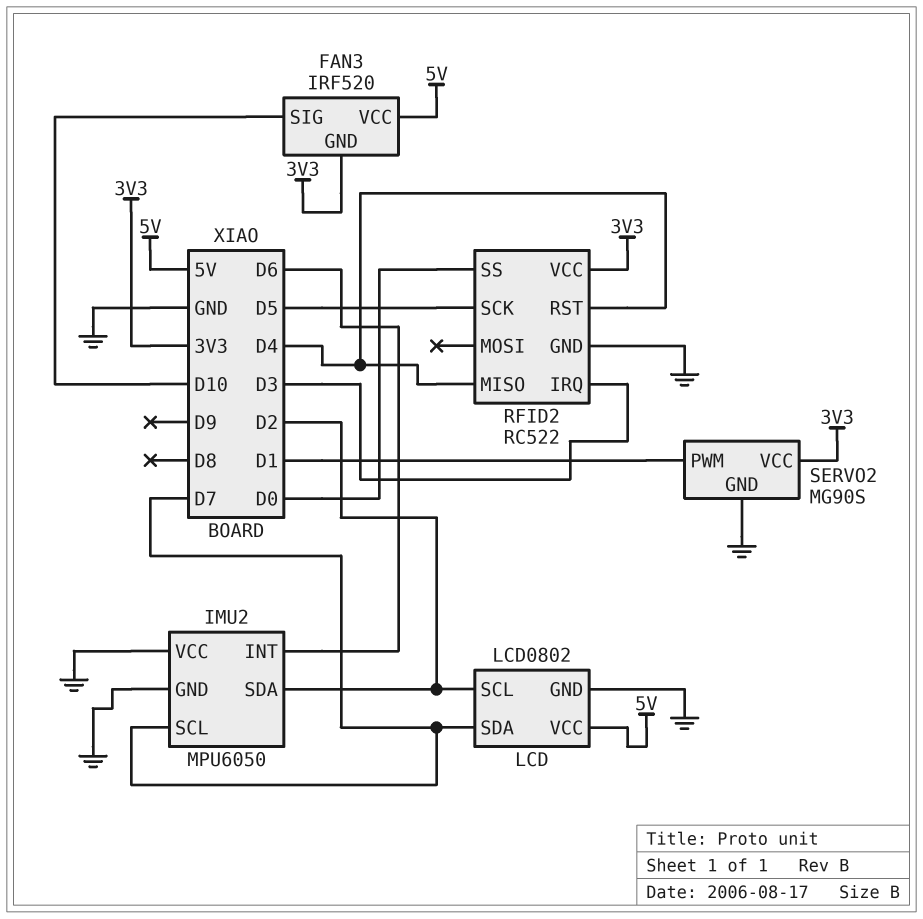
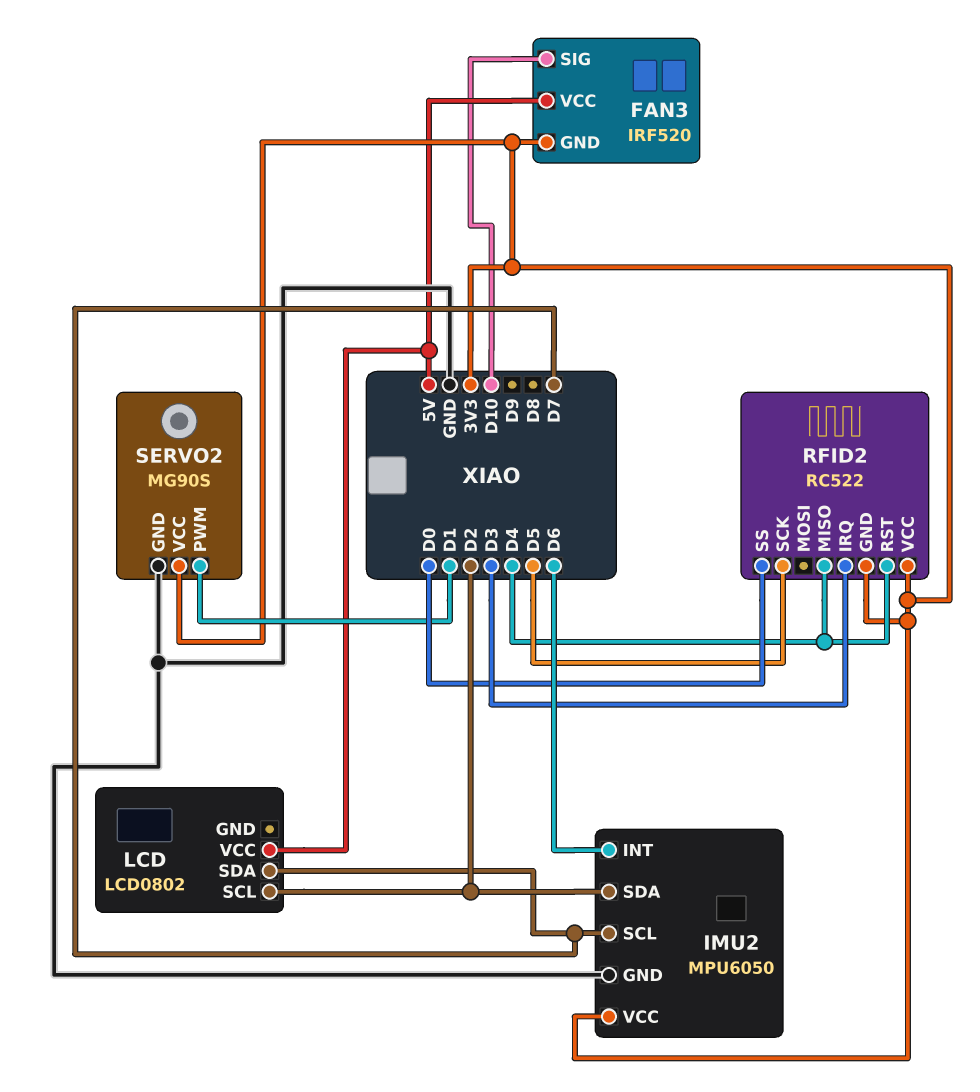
IMU2 pin VCC: GND -> 3V3
LCD pin GND: GND -> none
RFID2 pin GND: GND -> 3V3

